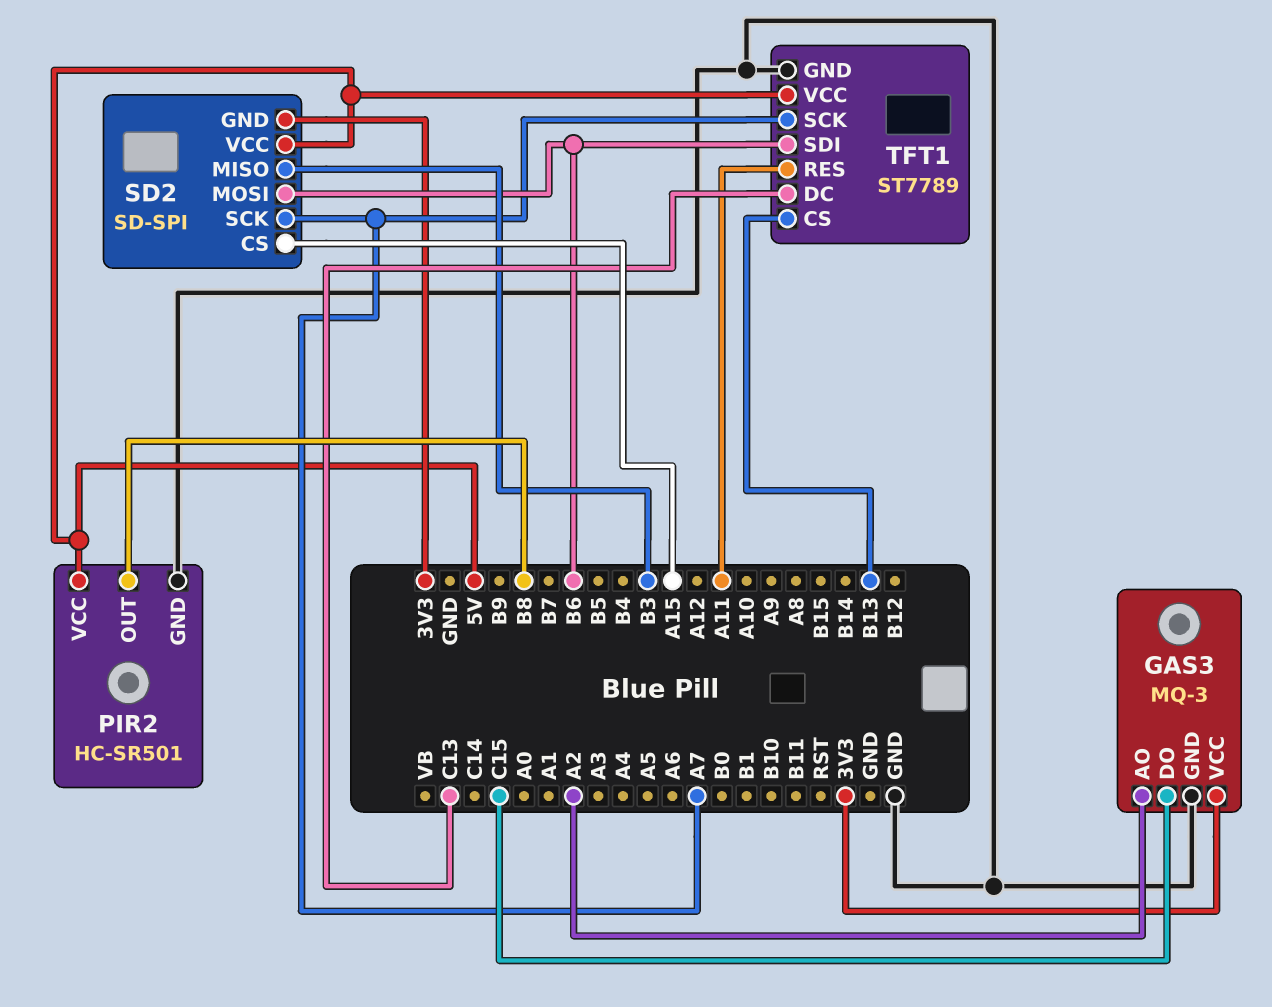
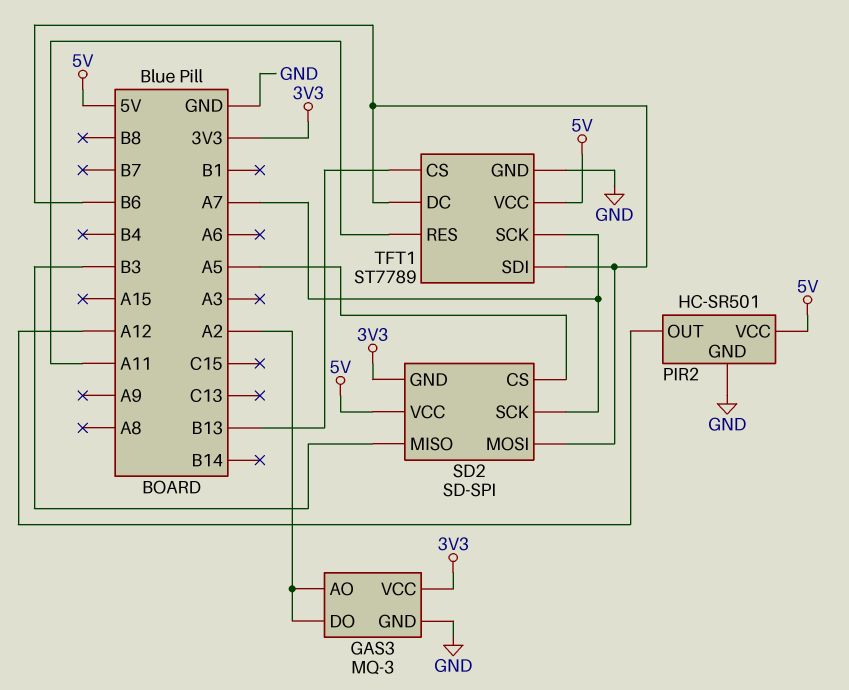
GAS3 pin DO: C15 -> A2
PIR2 pin OUT: B8 -> A12
SD2 pin CS: A15 -> A5
TFT1 pin DC: C13 -> B6

